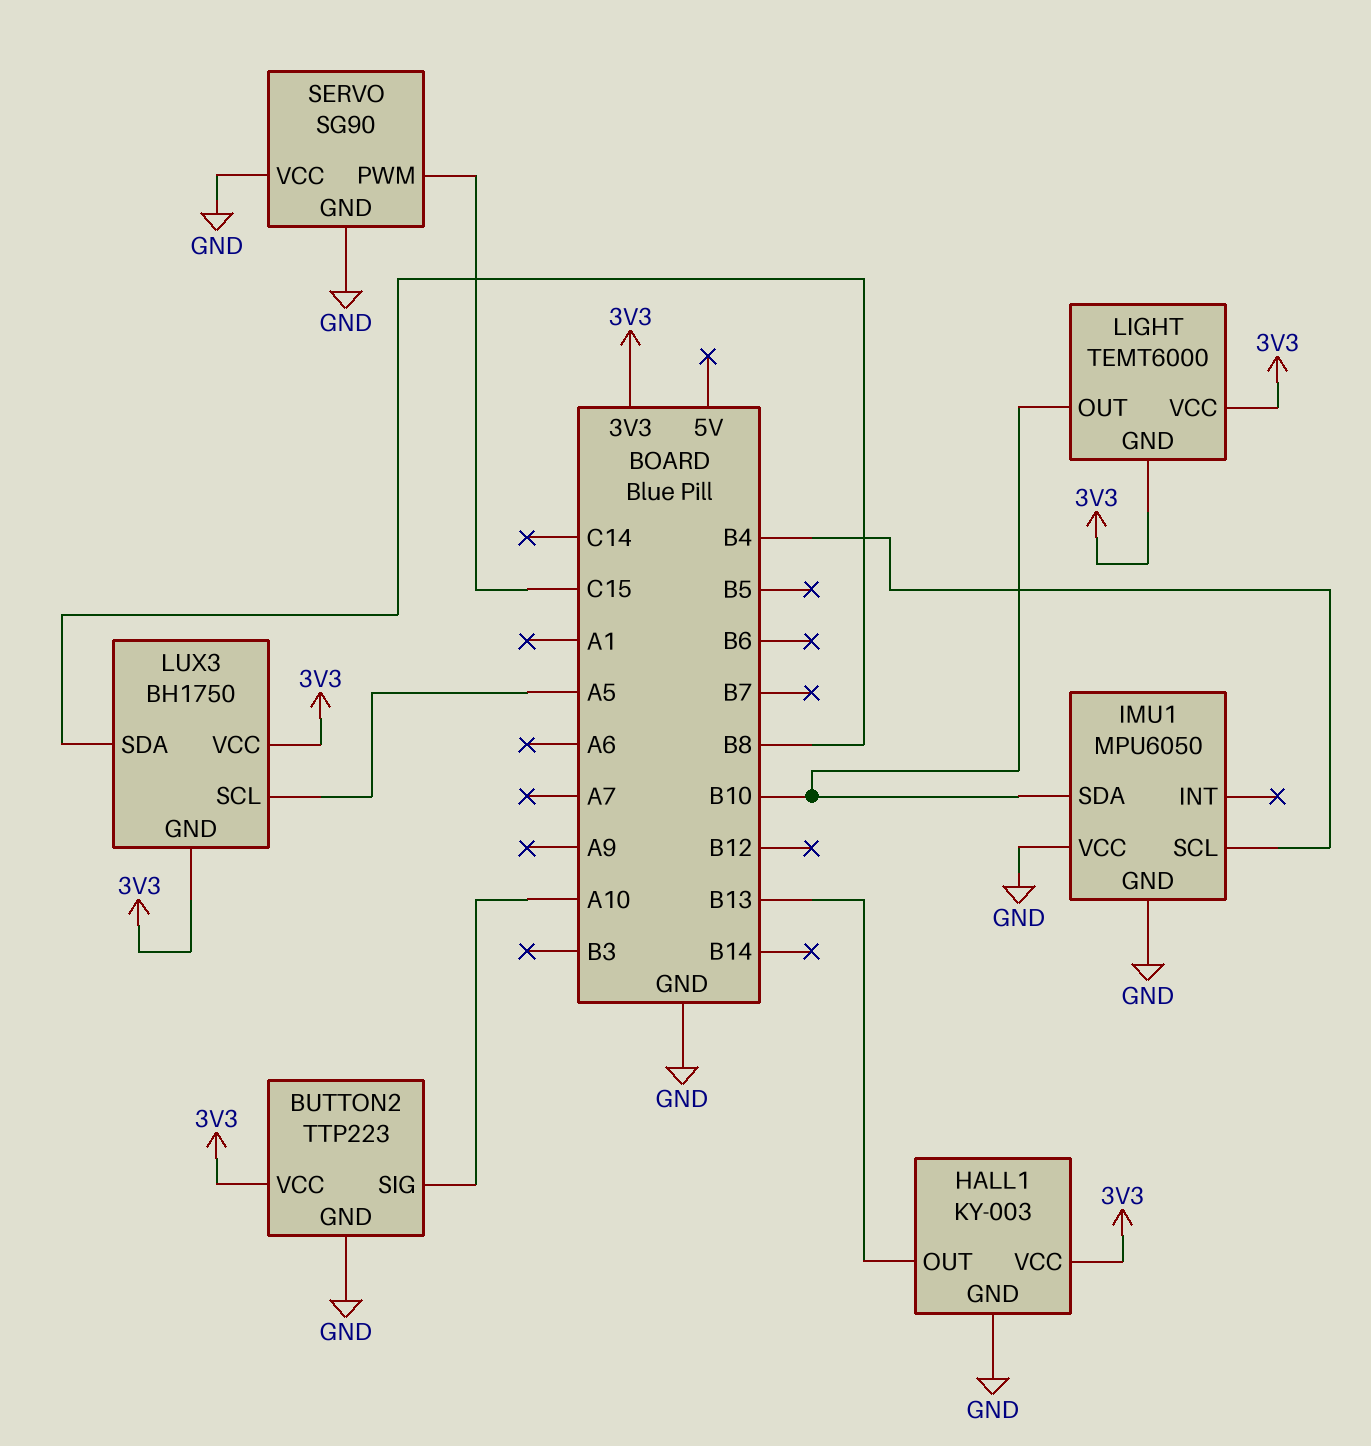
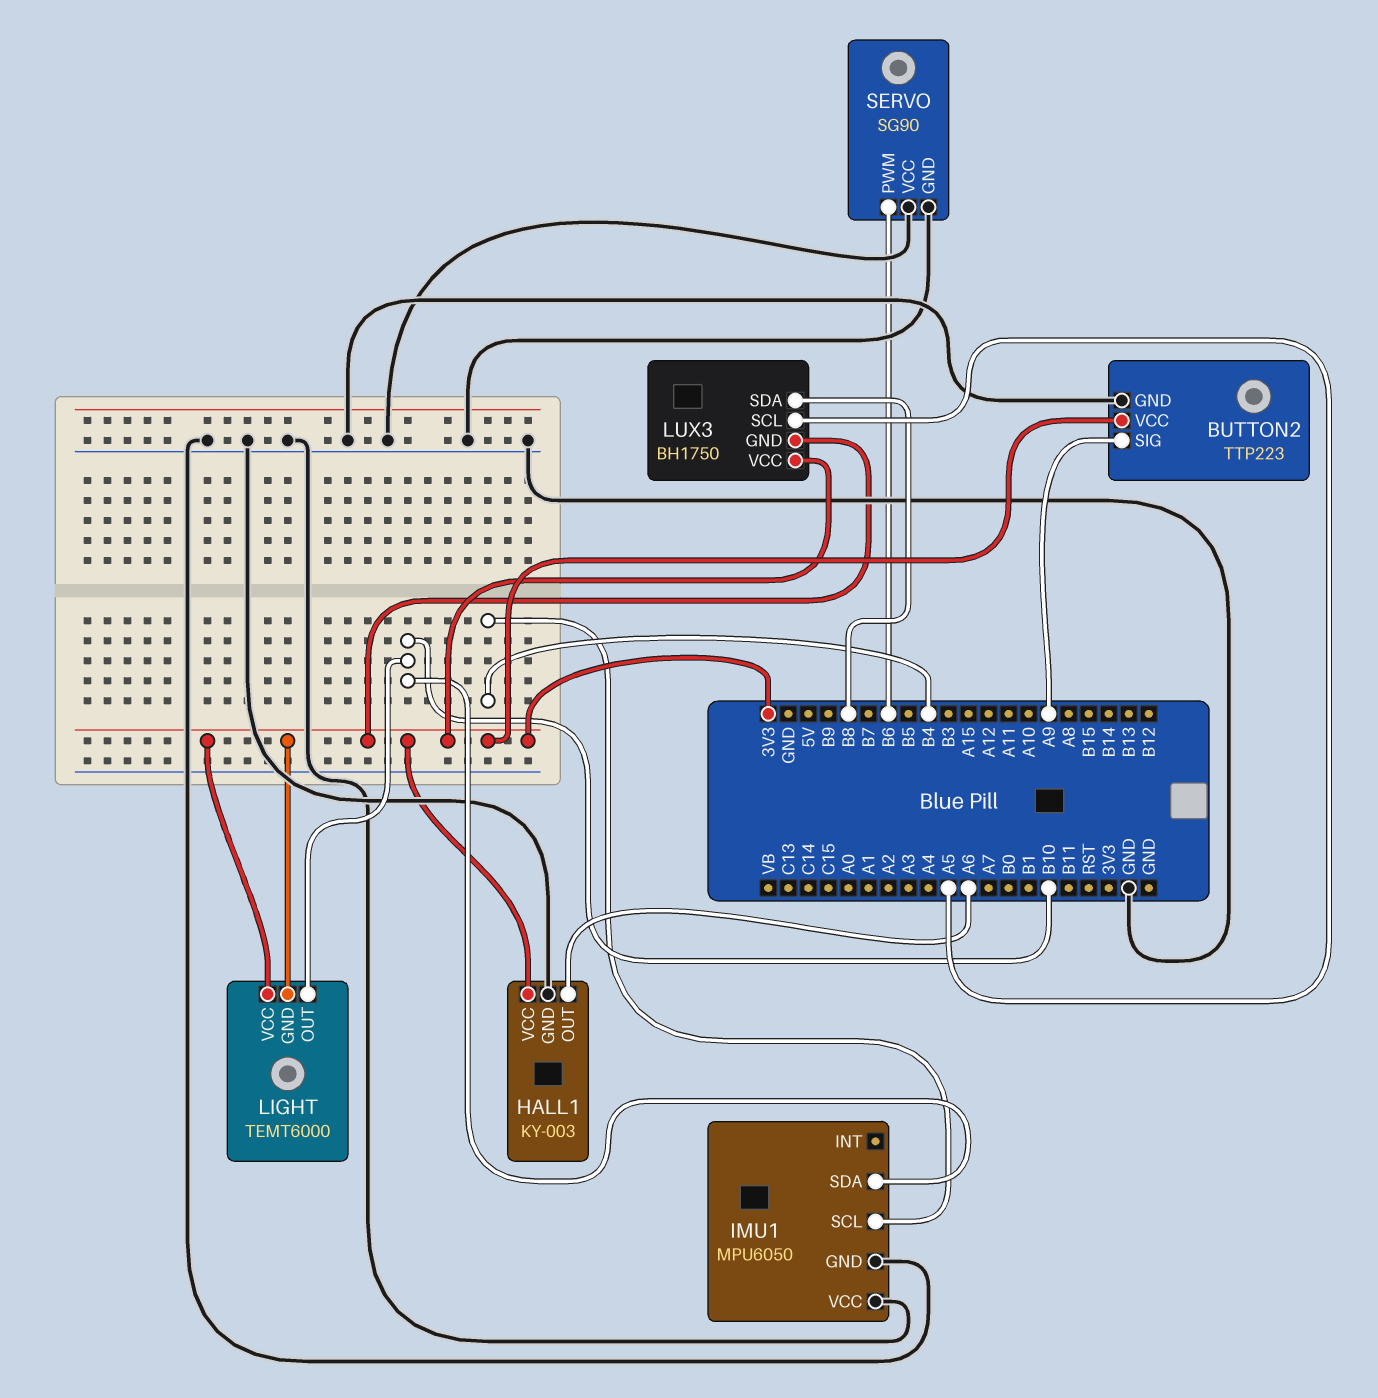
BUTTON2 pin SIG: A10 -> A9
HALL1 pin OUT: B13 -> A6
SERVO pin PWM: C15 -> B6

